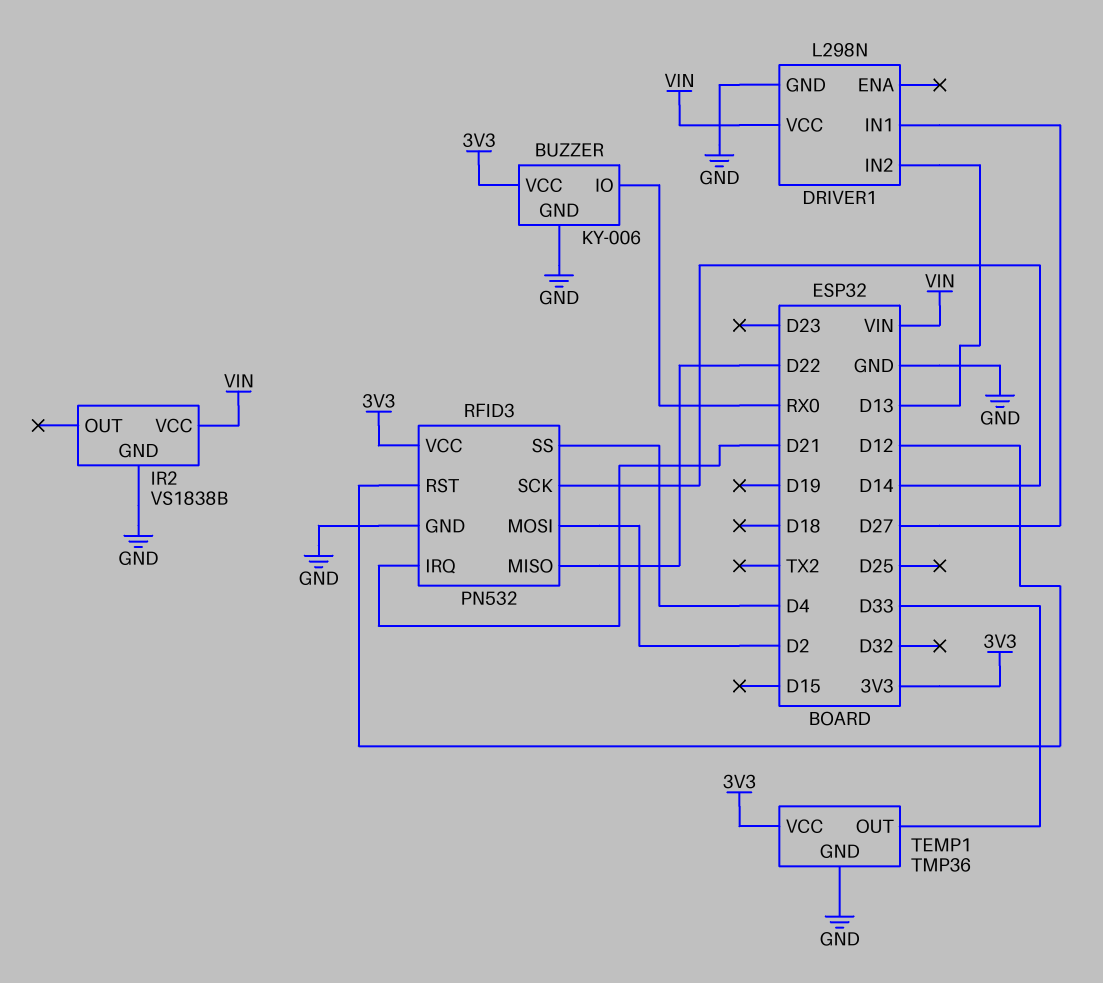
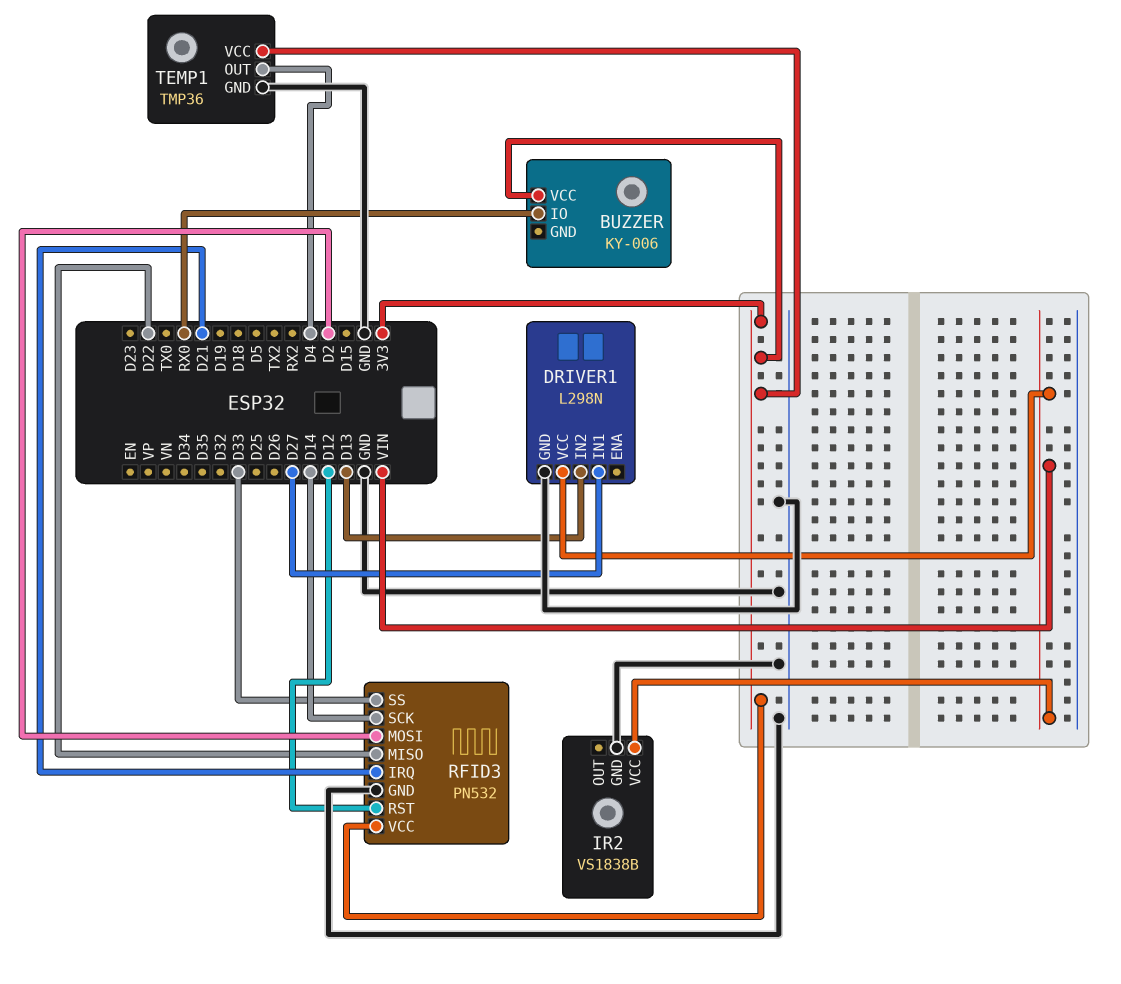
BUZZER pin GND: GND -> none
RFID3 pin SS: D4 -> D33
TEMP1 pin OUT: D33 -> D4

